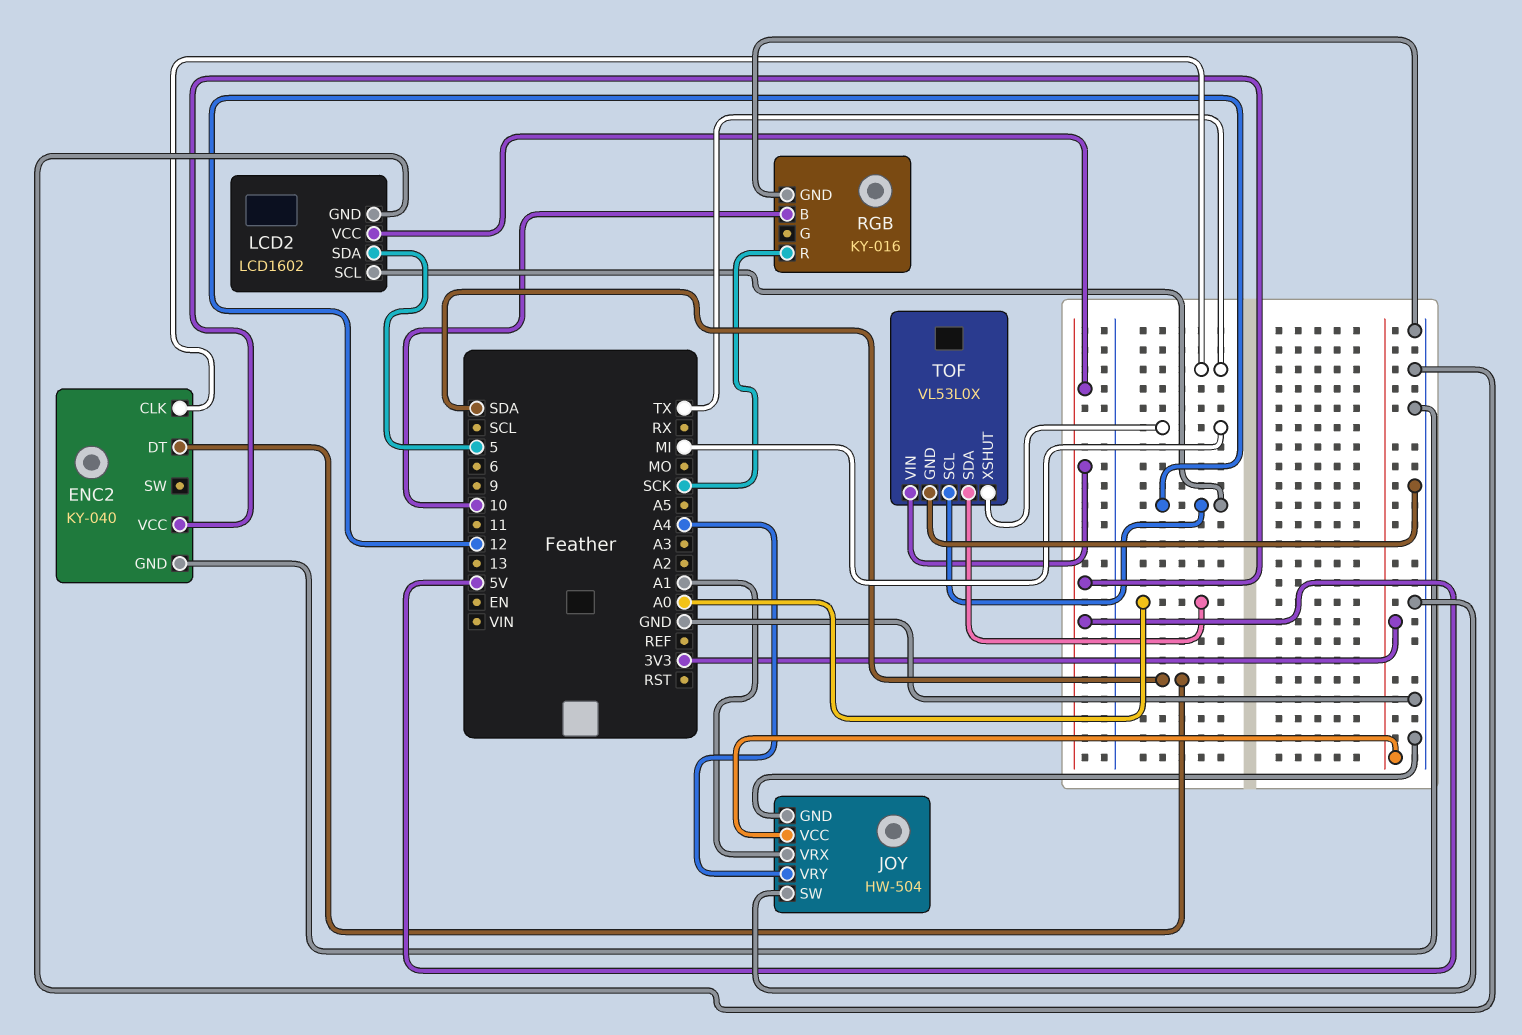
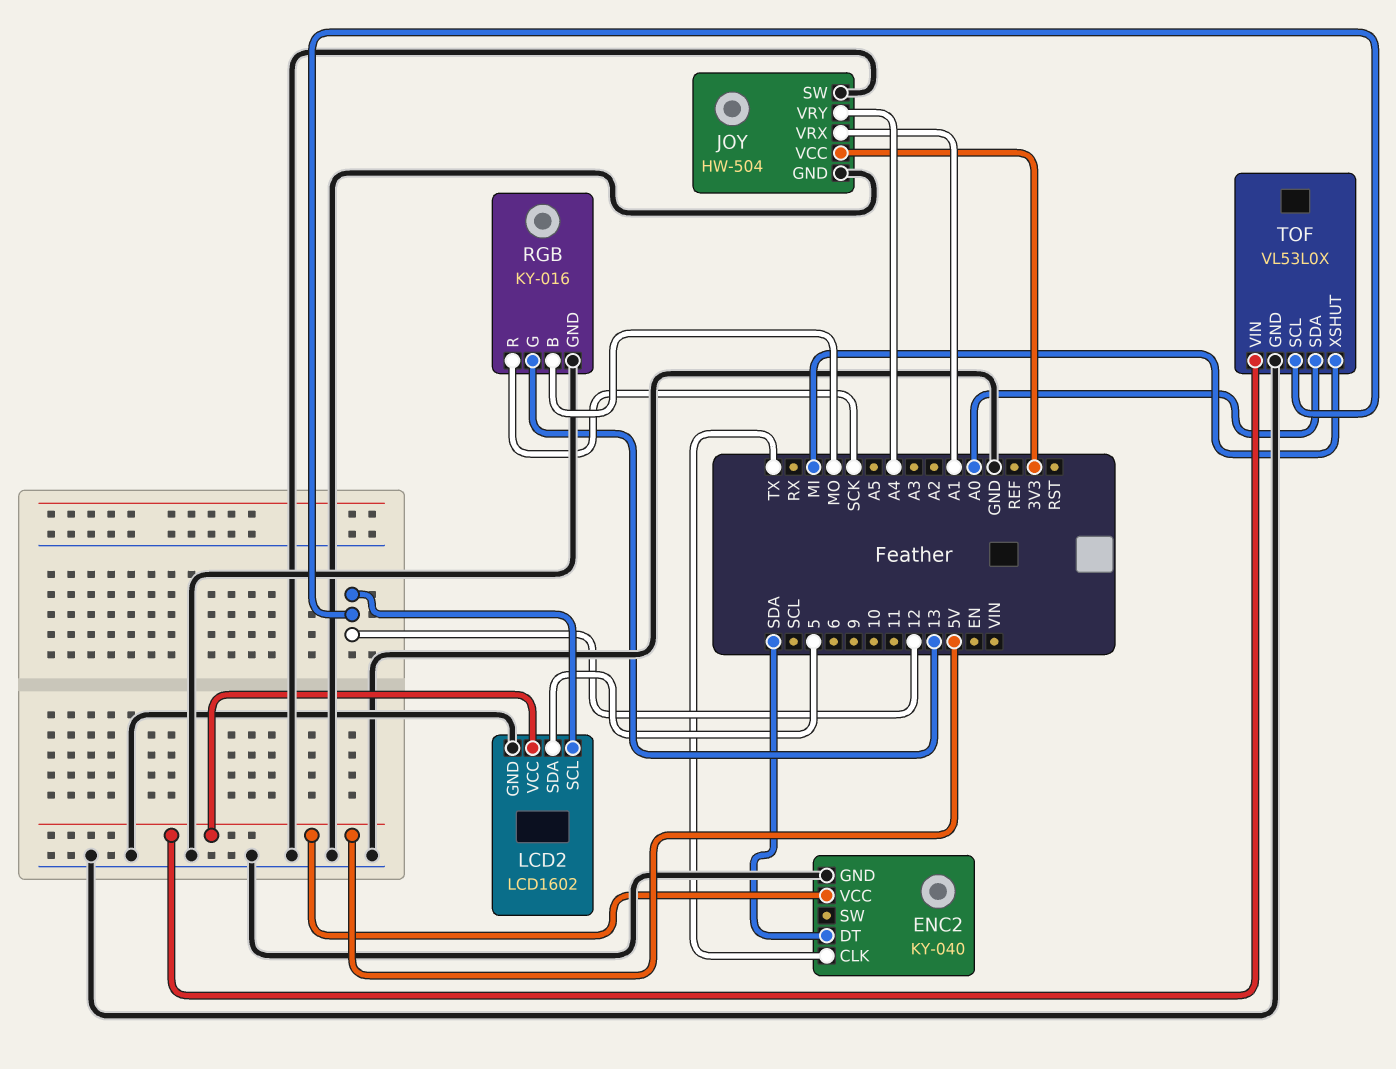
RGB pin B: 10 -> MO
RGB pin G: none -> 13

